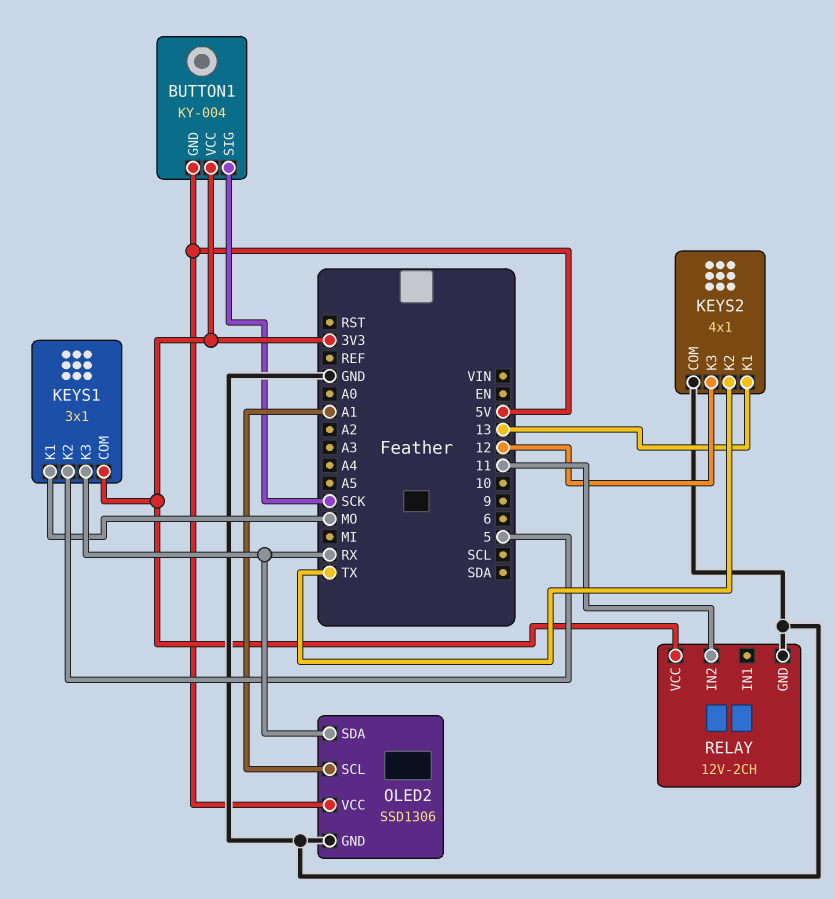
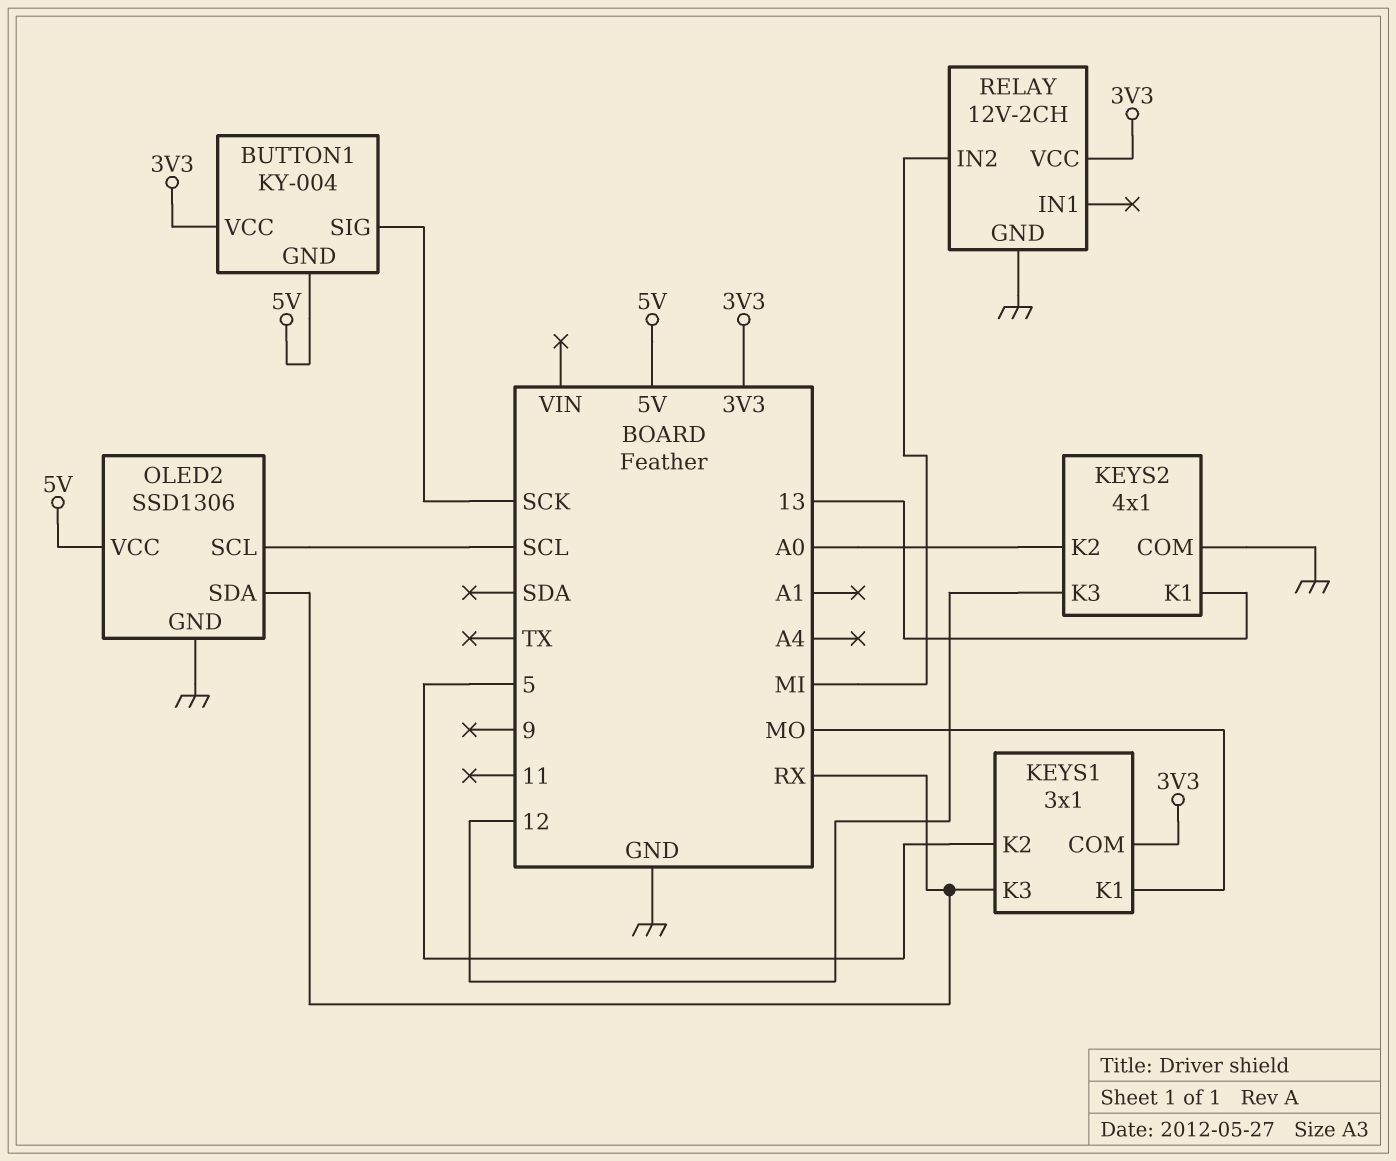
KEYS2 pin K2: TX -> A0
OLED2 pin SCL: A1 -> SCL
RELAY pin IN2: 11 -> MI

